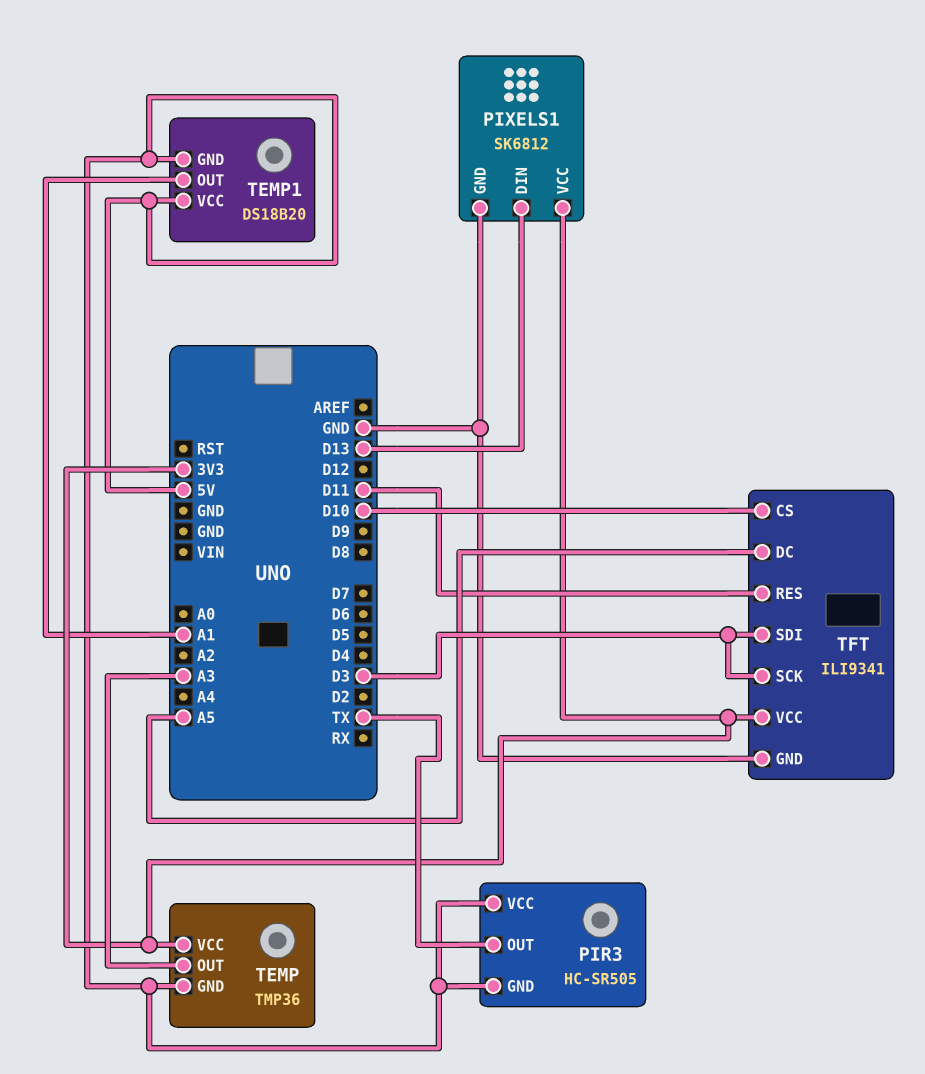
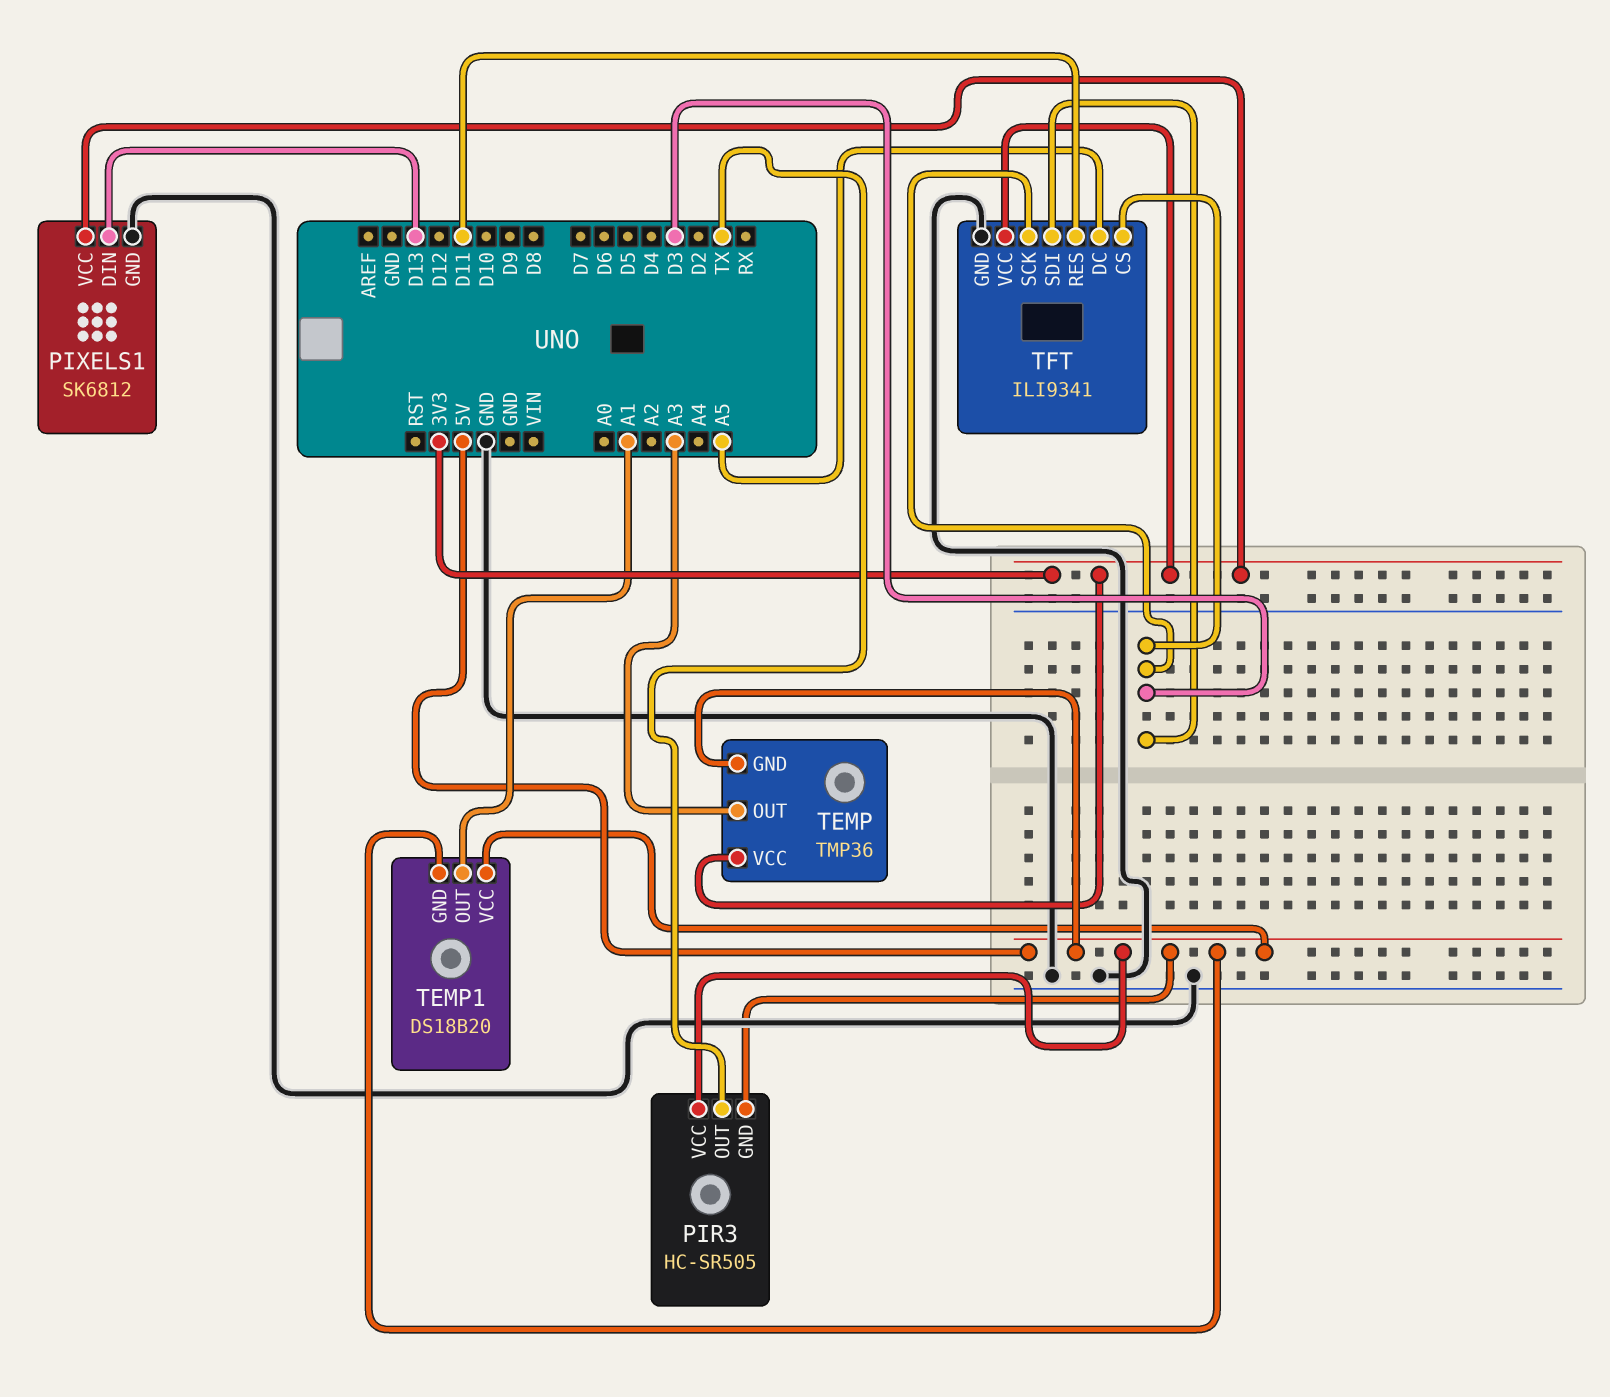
TFT pin CS: D10 -> D3

